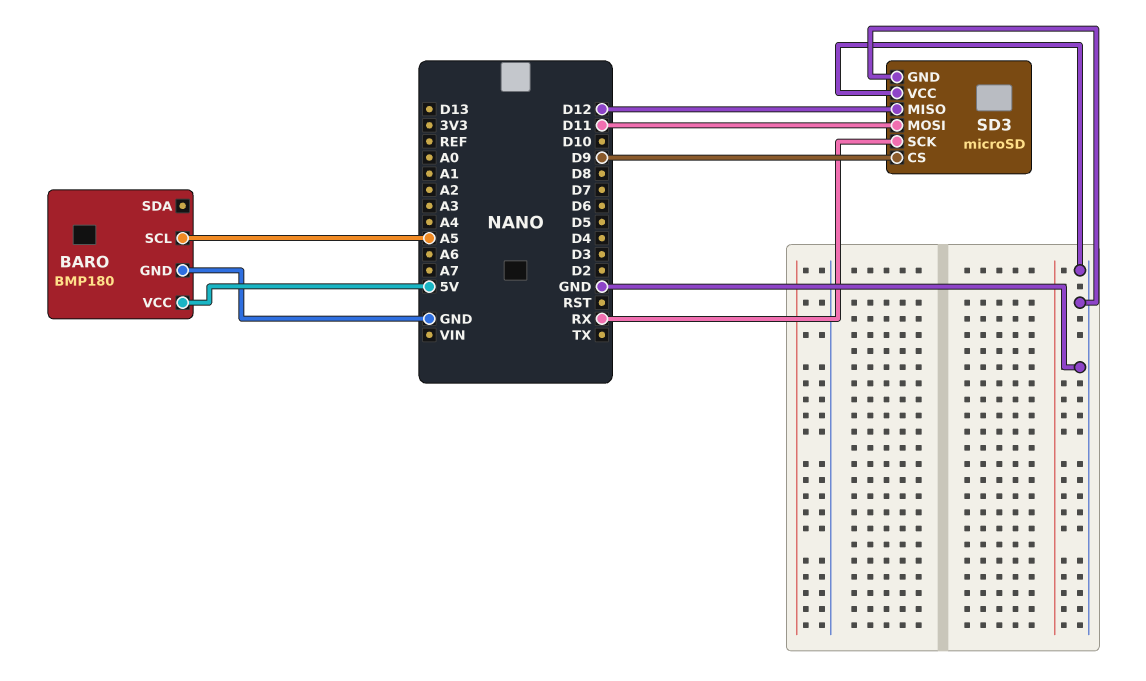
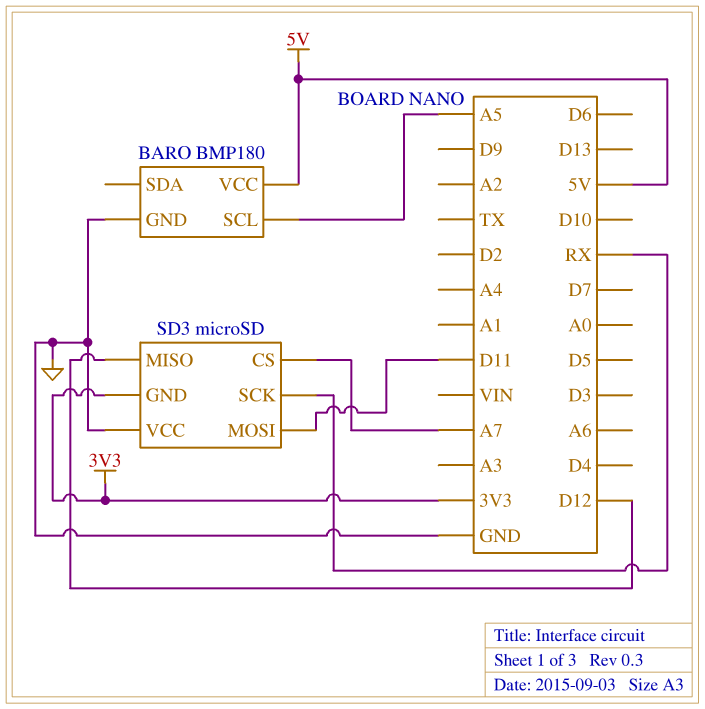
SD3 pin CS: D9 -> A7
SD3 pin GND: GND -> 3V3

